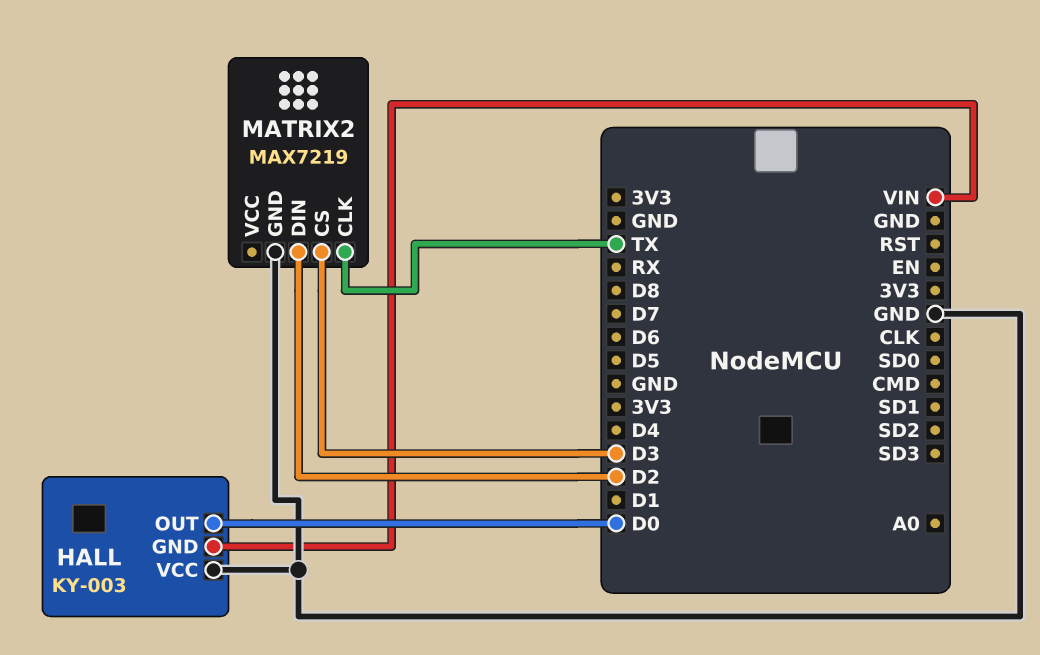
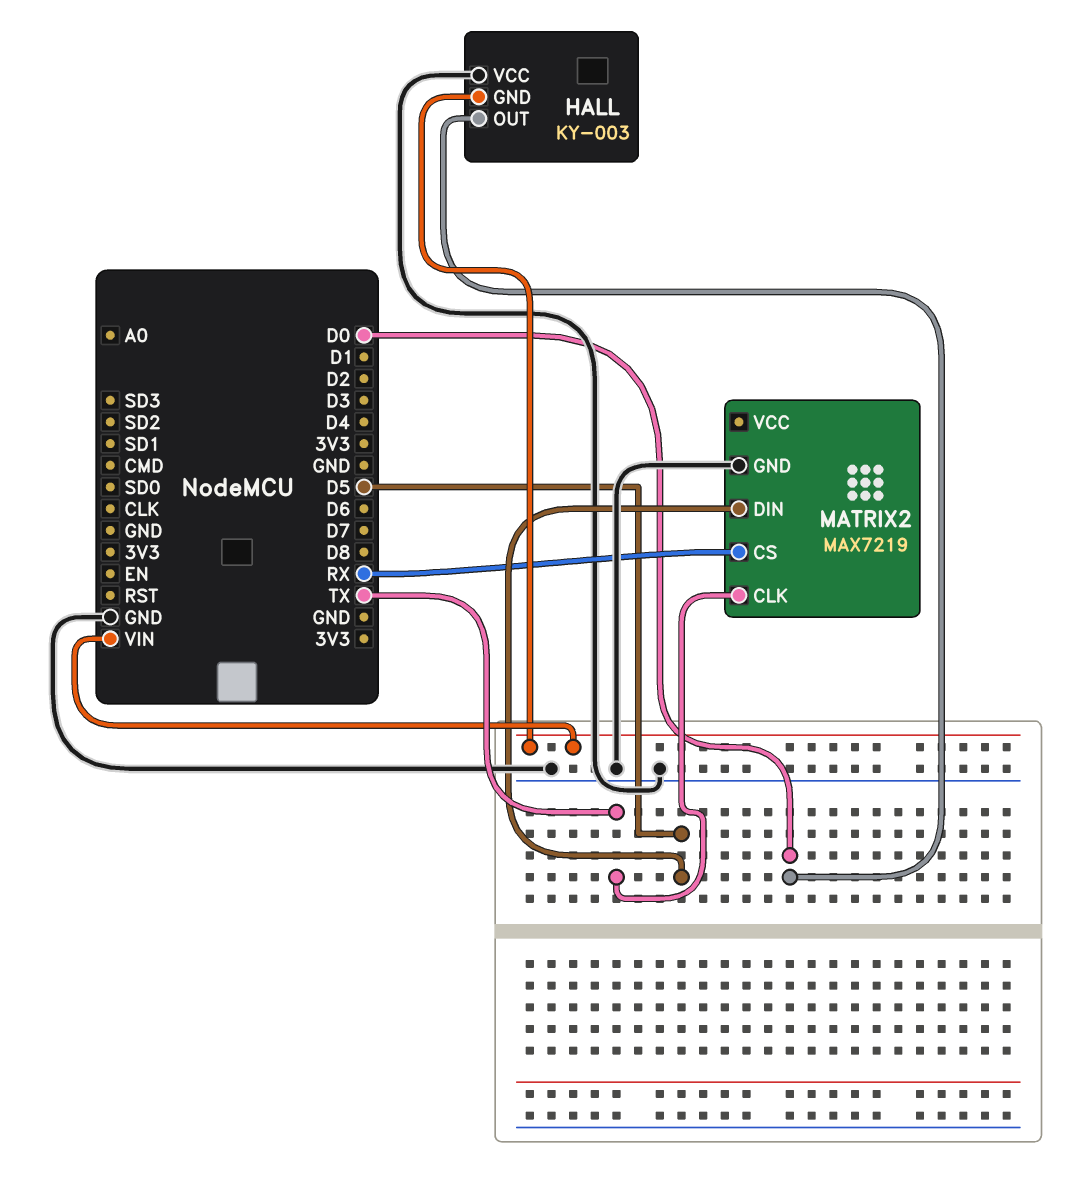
MATRIX2 pin CS: D3 -> RX
MATRIX2 pin DIN: D2 -> D5

